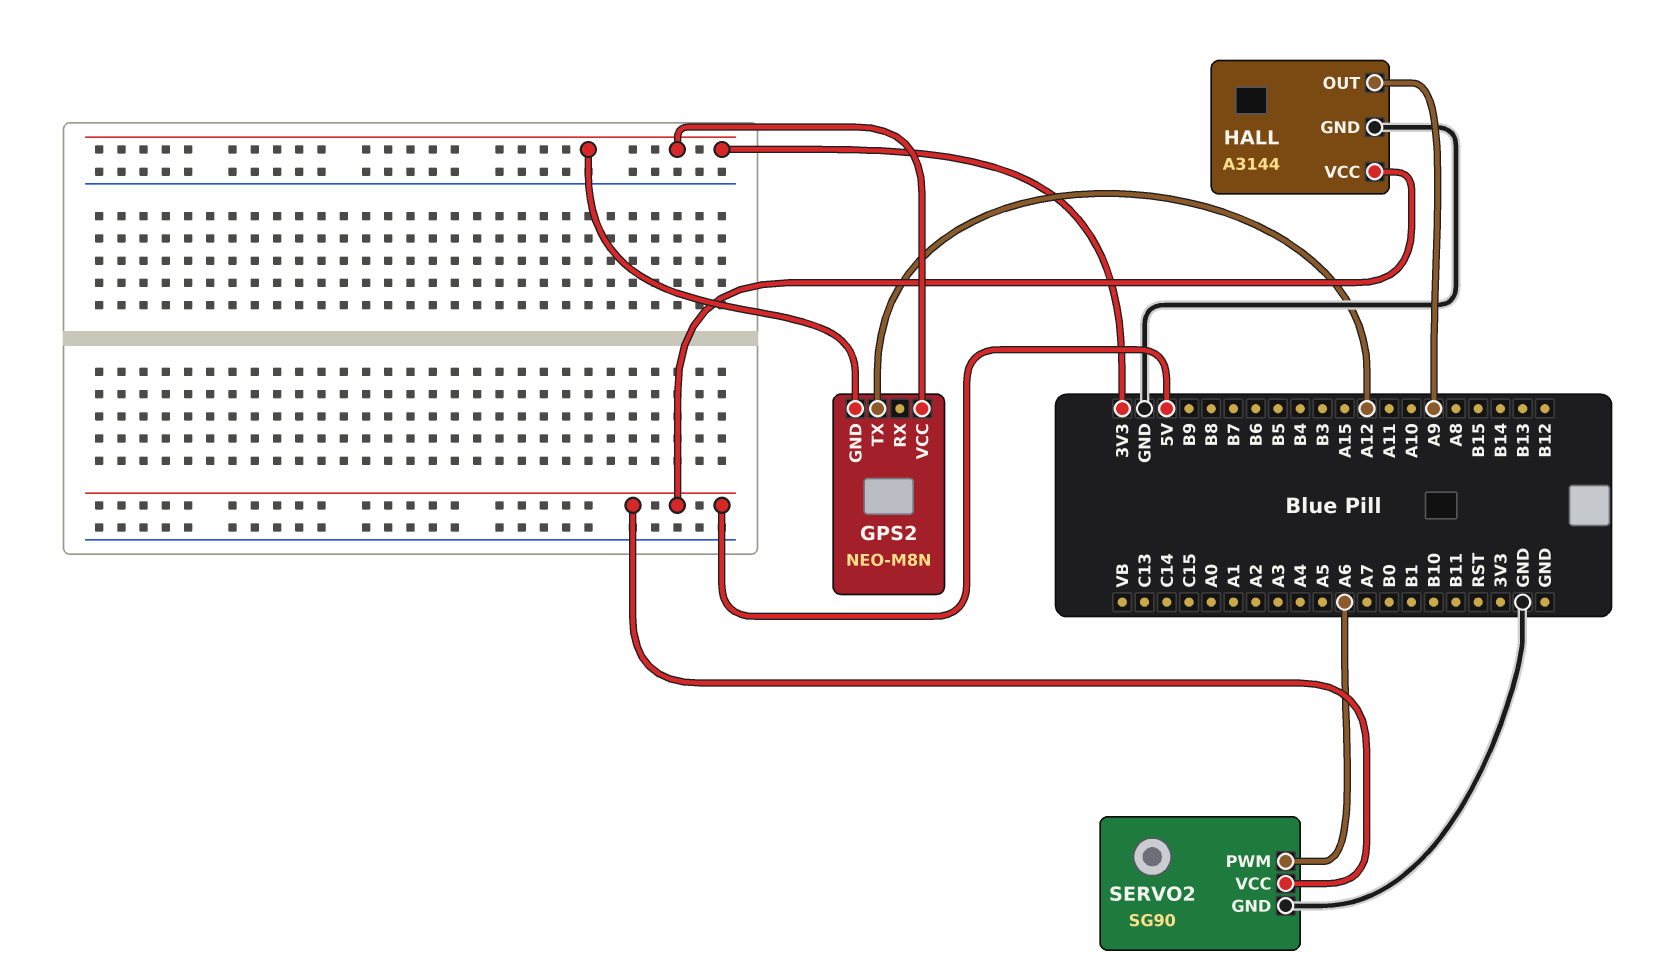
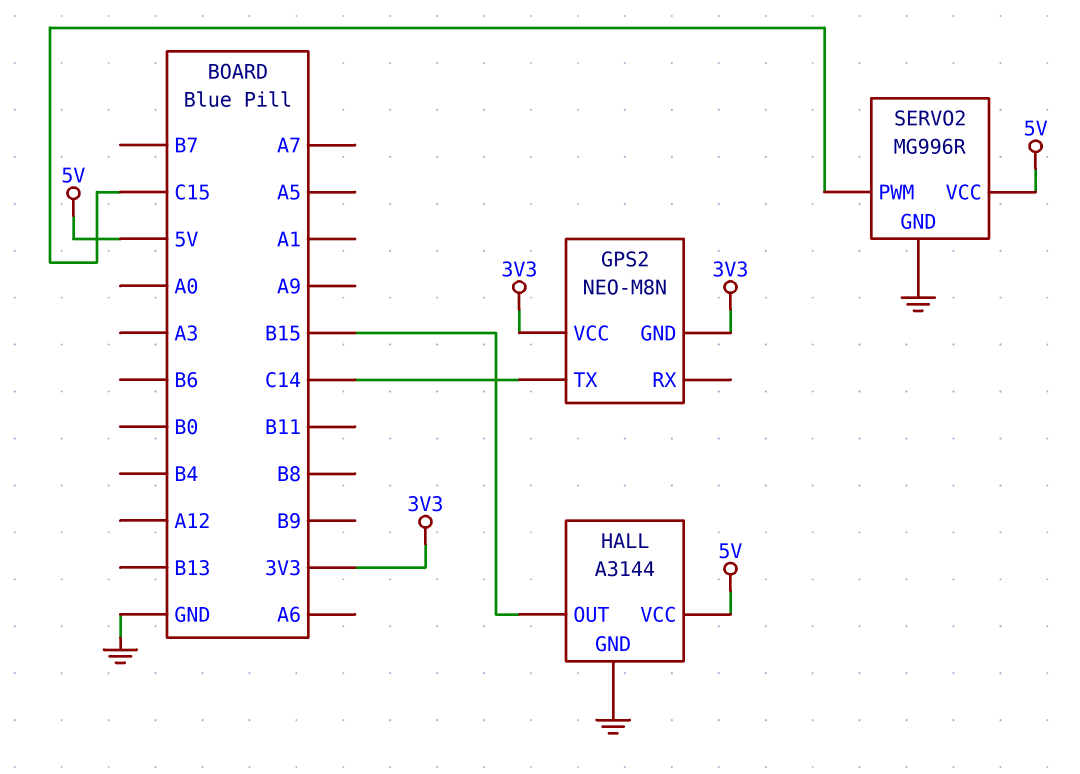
GPS2 pin TX: A12 -> C14
HALL pin OUT: A9 -> B15
SERVO2: SG90 -> MG996R
SERVO2 pin PWM: A6 -> C15

